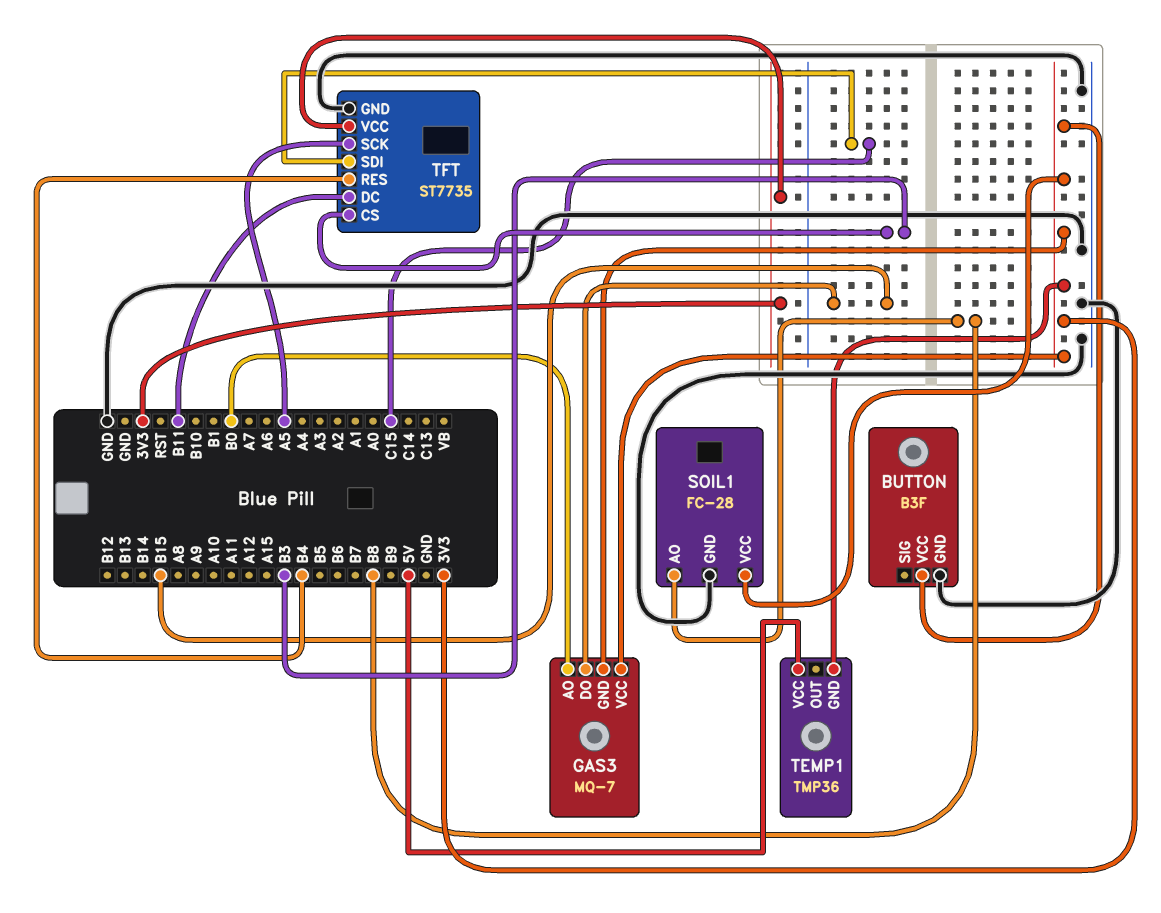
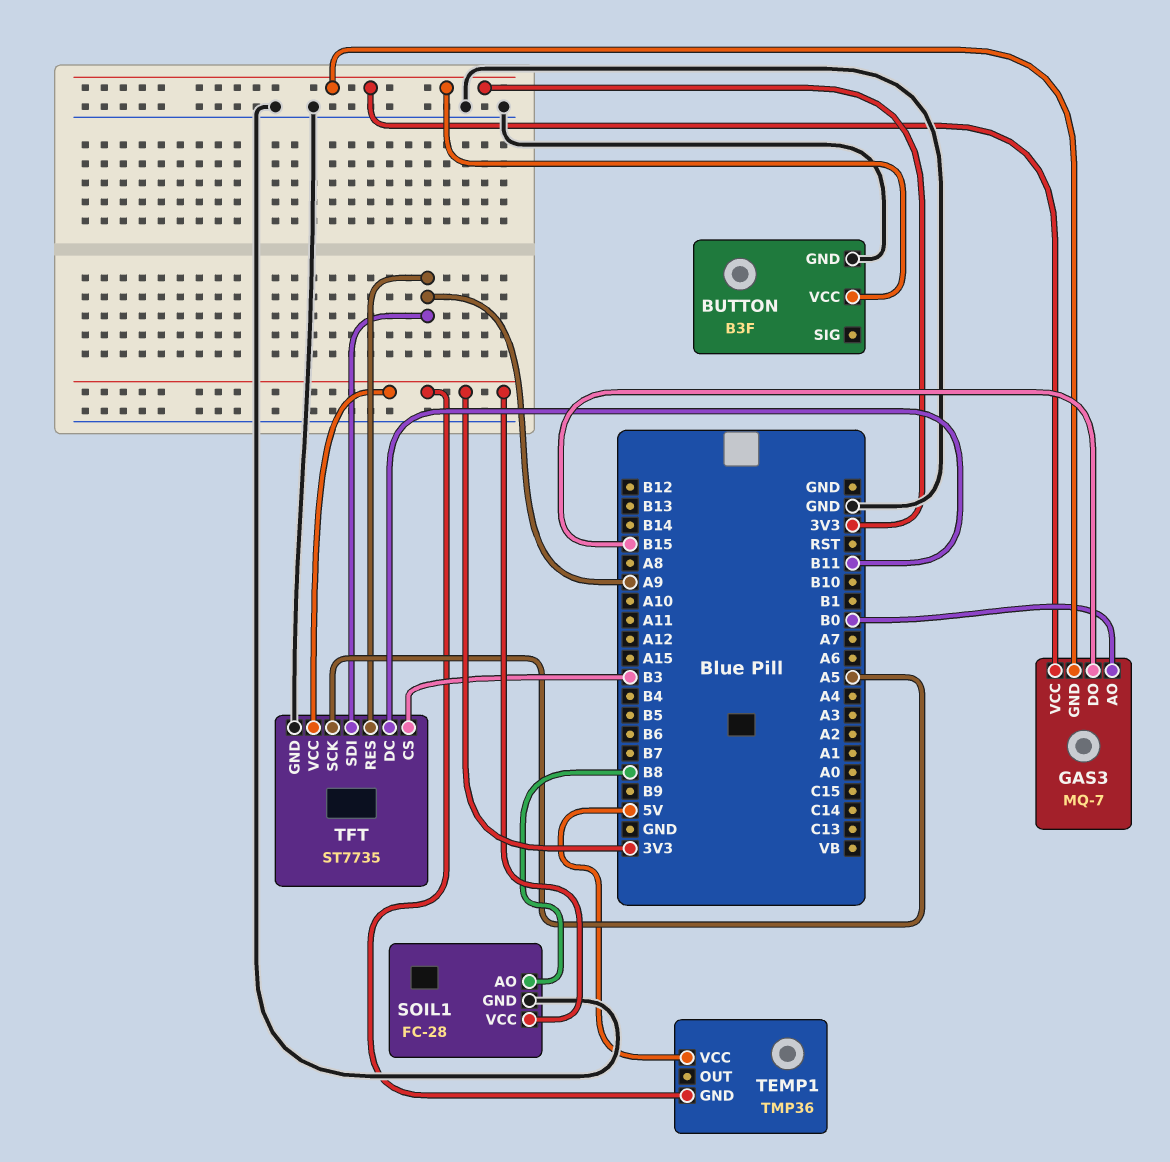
TFT pin RES: B4 -> A9
TFT pin SDI: C15 -> A9

